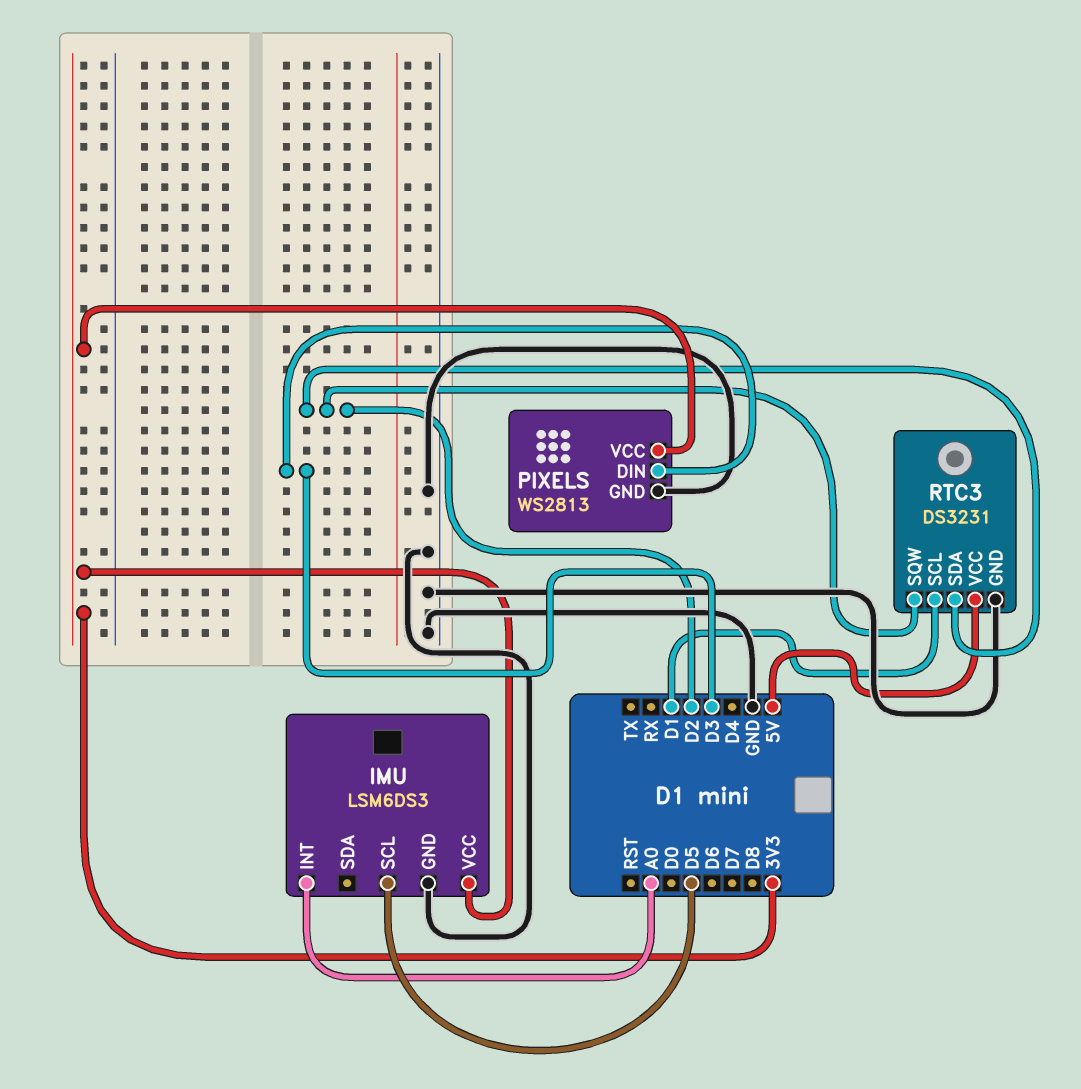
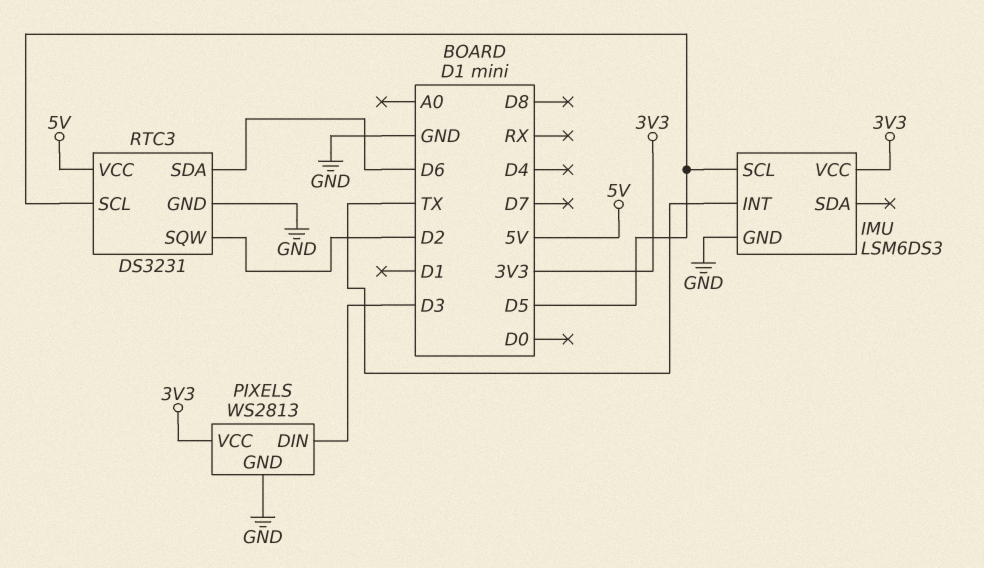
IMU pin INT: A0 -> TX
RTC3 pin SCL: D1 -> D5
RTC3 pin SDA: D2 -> D6

